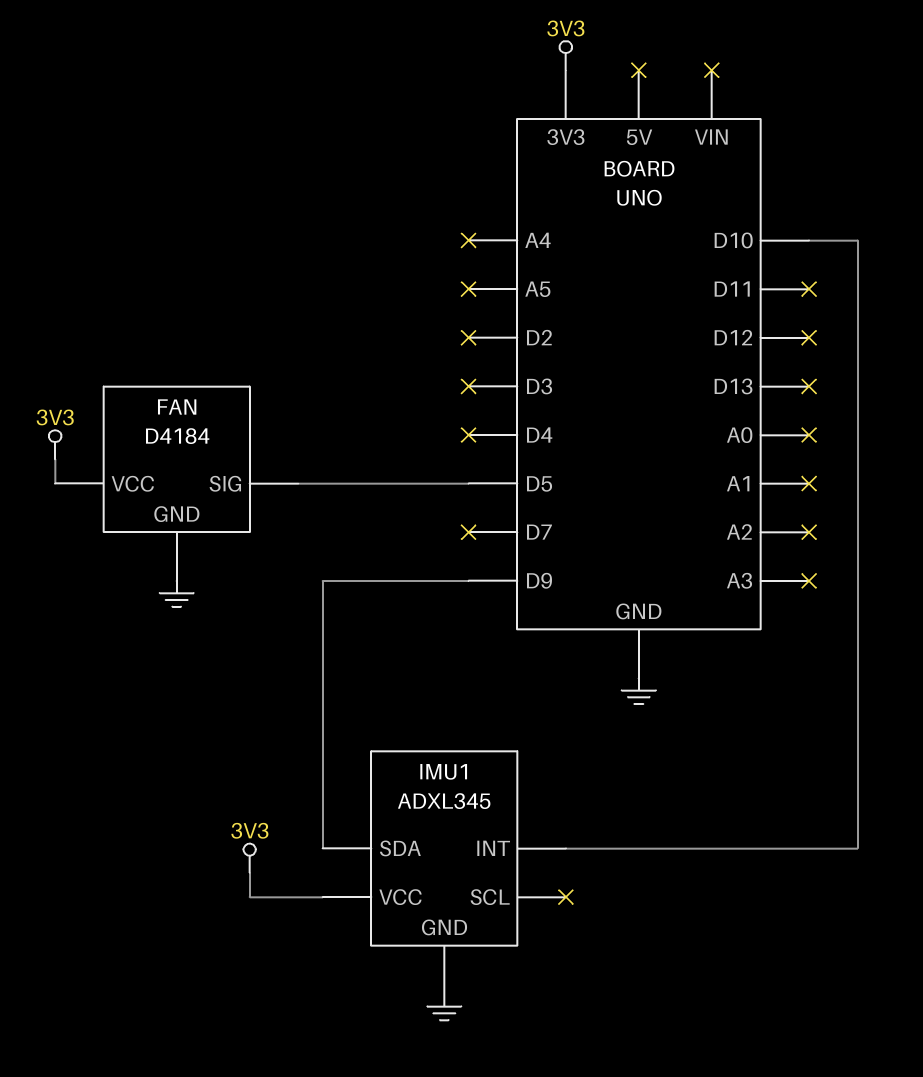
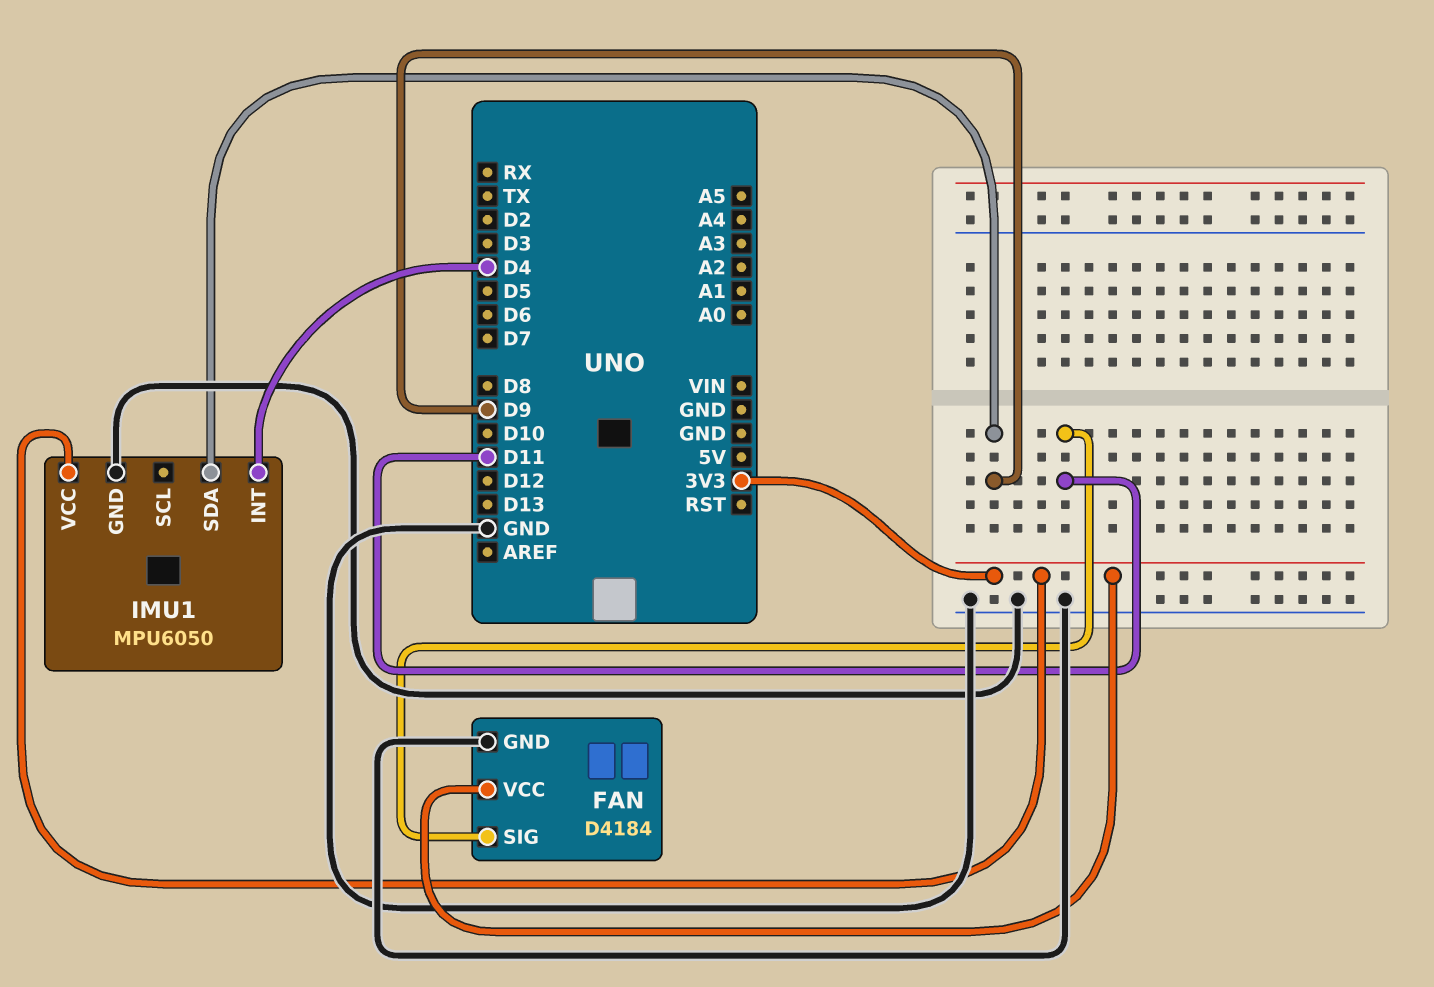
FAN pin SIG: D5 -> D11
IMU1: ADXL345 -> MPU6050
IMU1 pin INT: D10 -> D4

